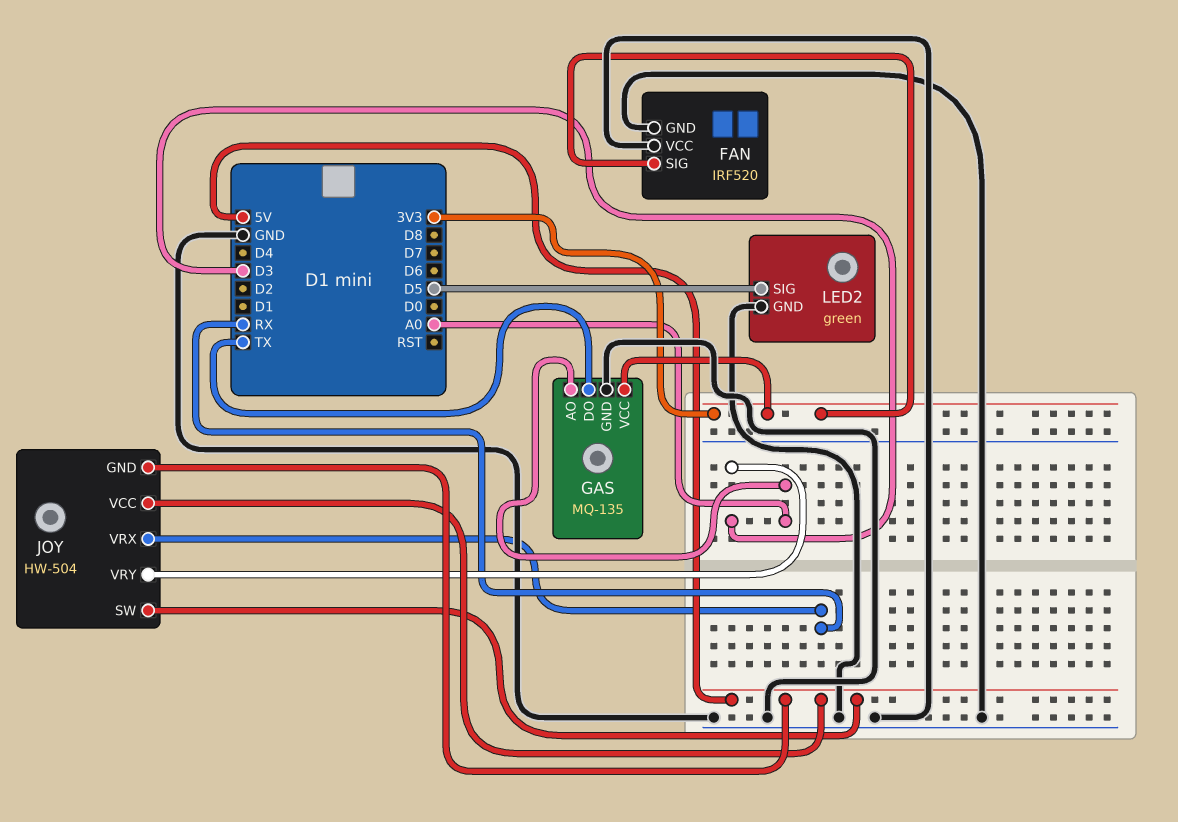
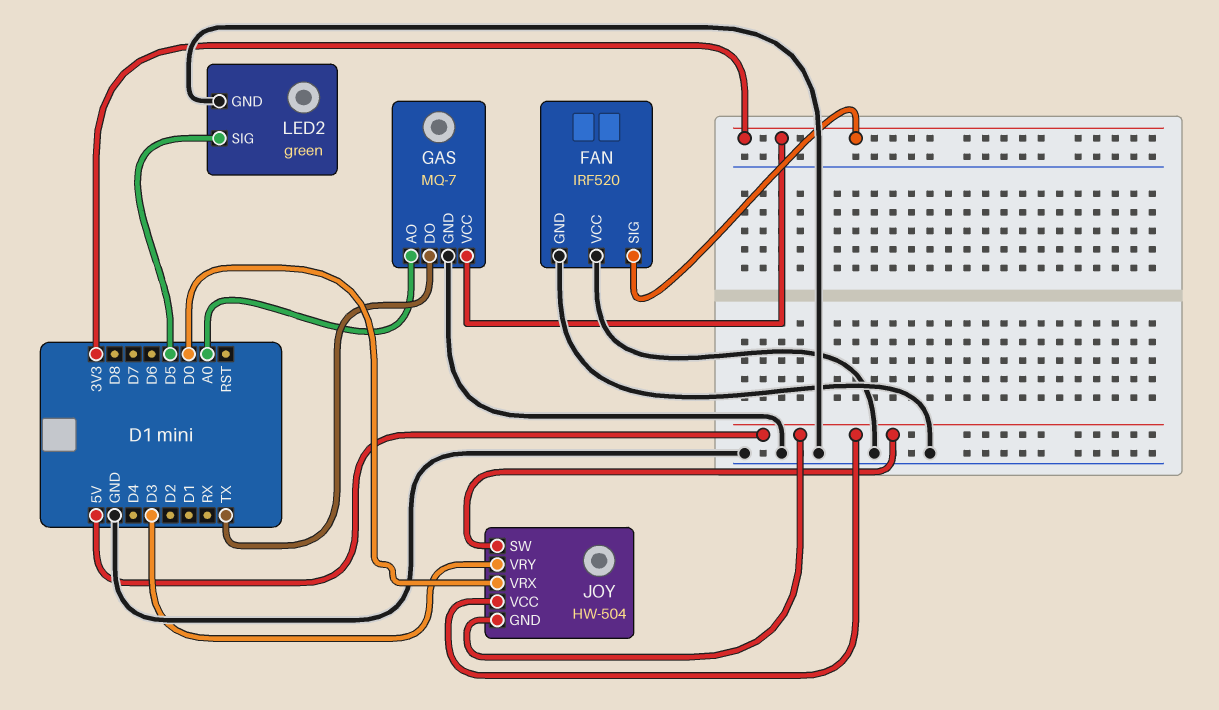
GAS: MQ-135 -> MQ-7
JOY pin VRX: RX -> D0

